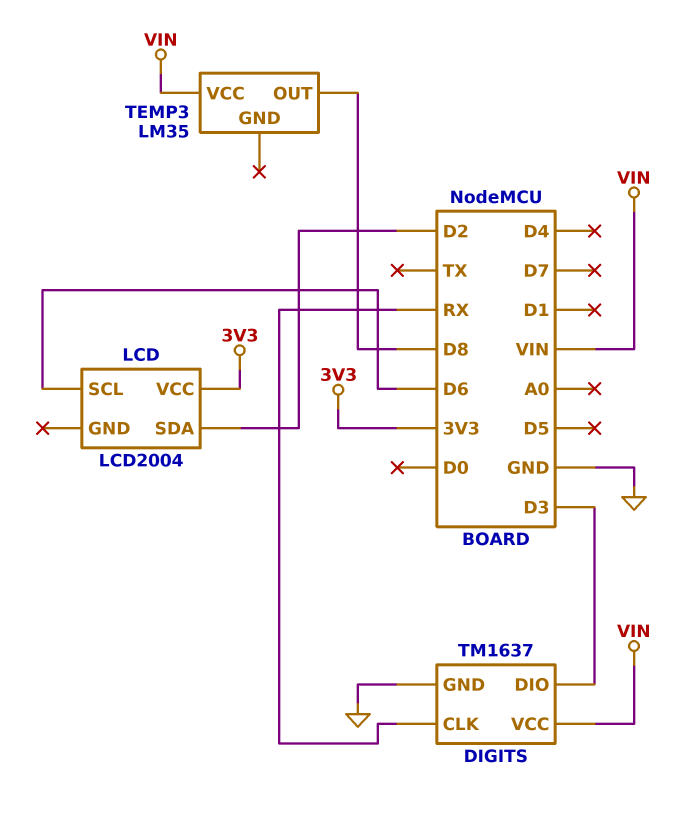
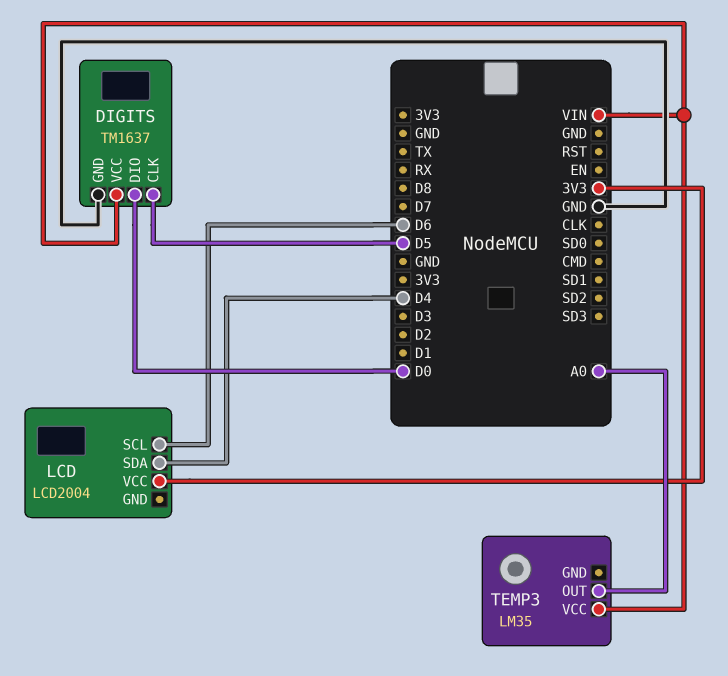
DIGITS pin CLK: RX -> D5
DIGITS pin DIO: D3 -> D0
LCD pin SDA: D2 -> D4
TEMP3 pin OUT: D8 -> A0

